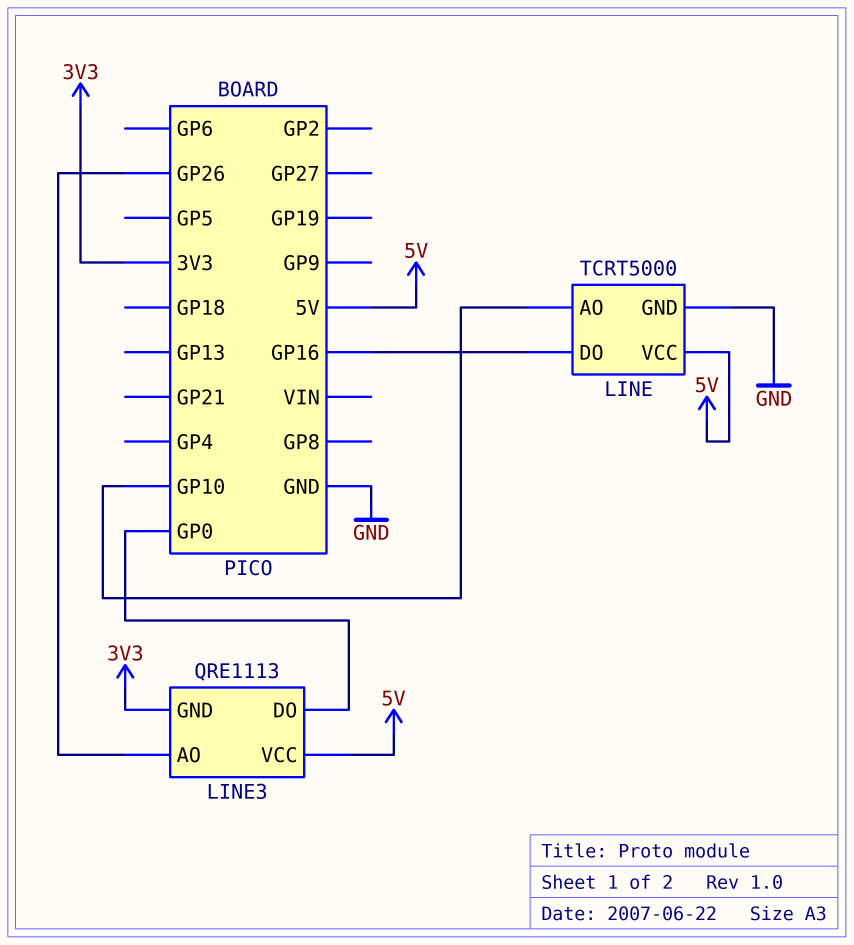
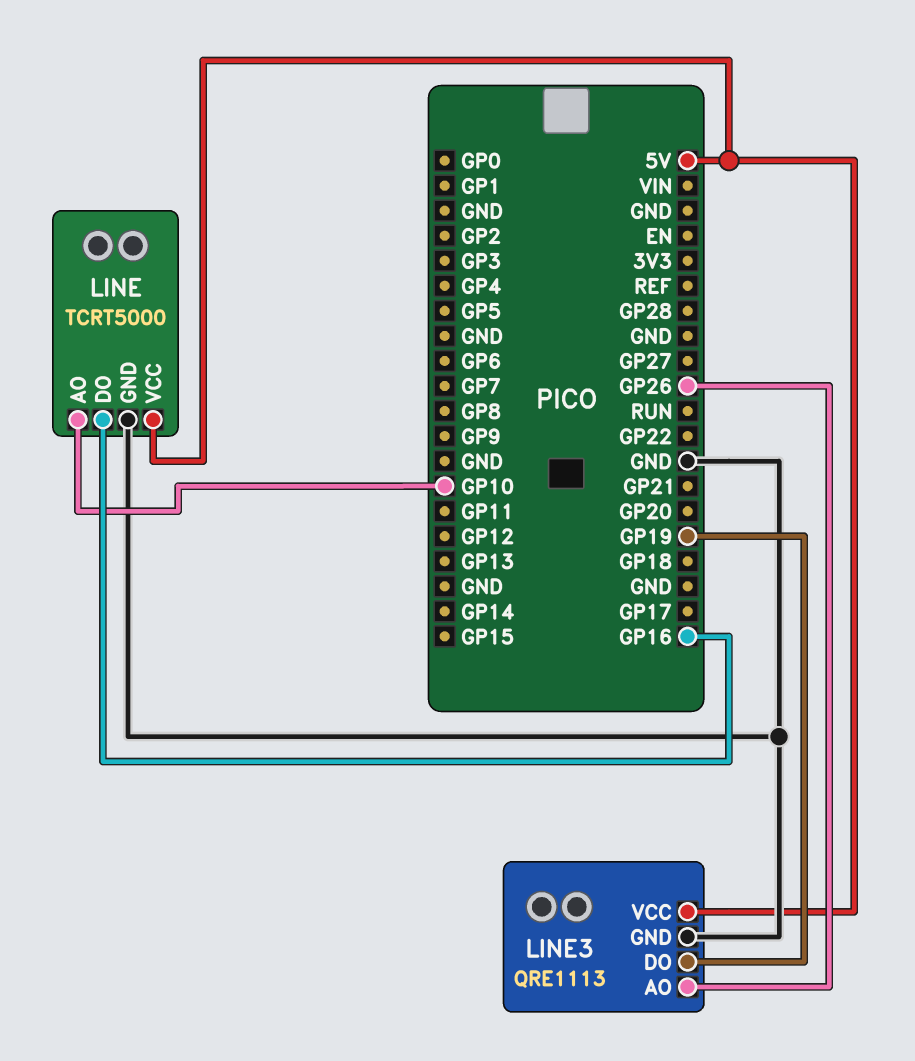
LINE3 pin DO: GP0 -> GP19
LINE3 pin GND: 3V3 -> GND

